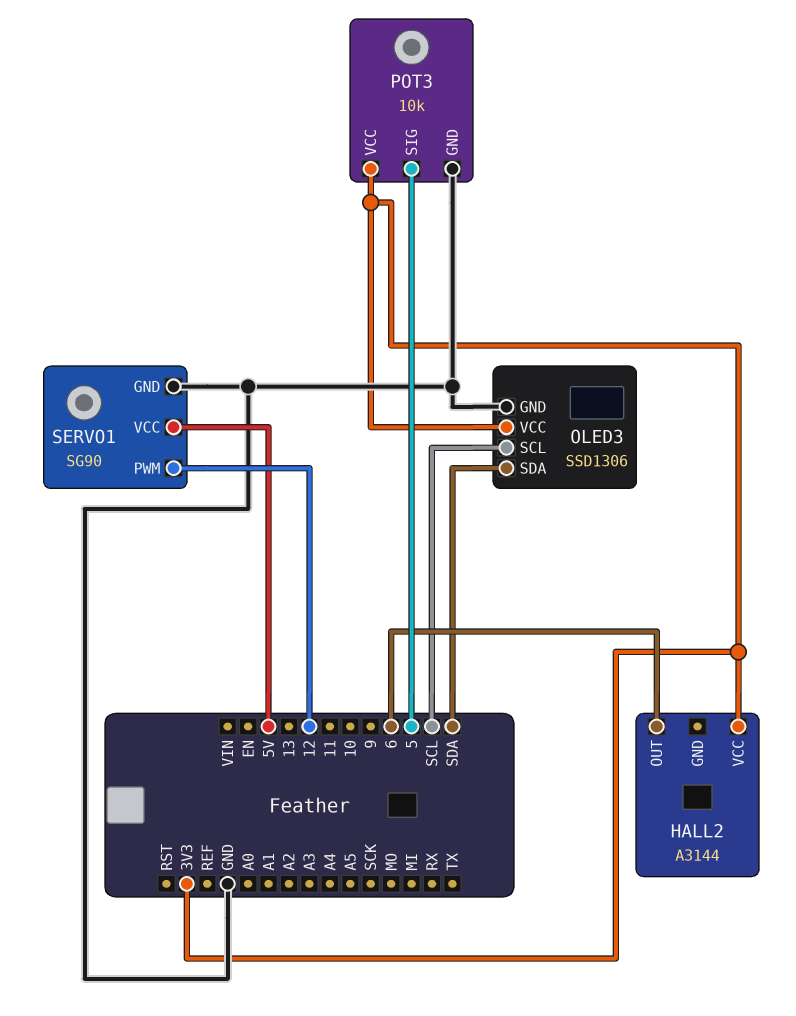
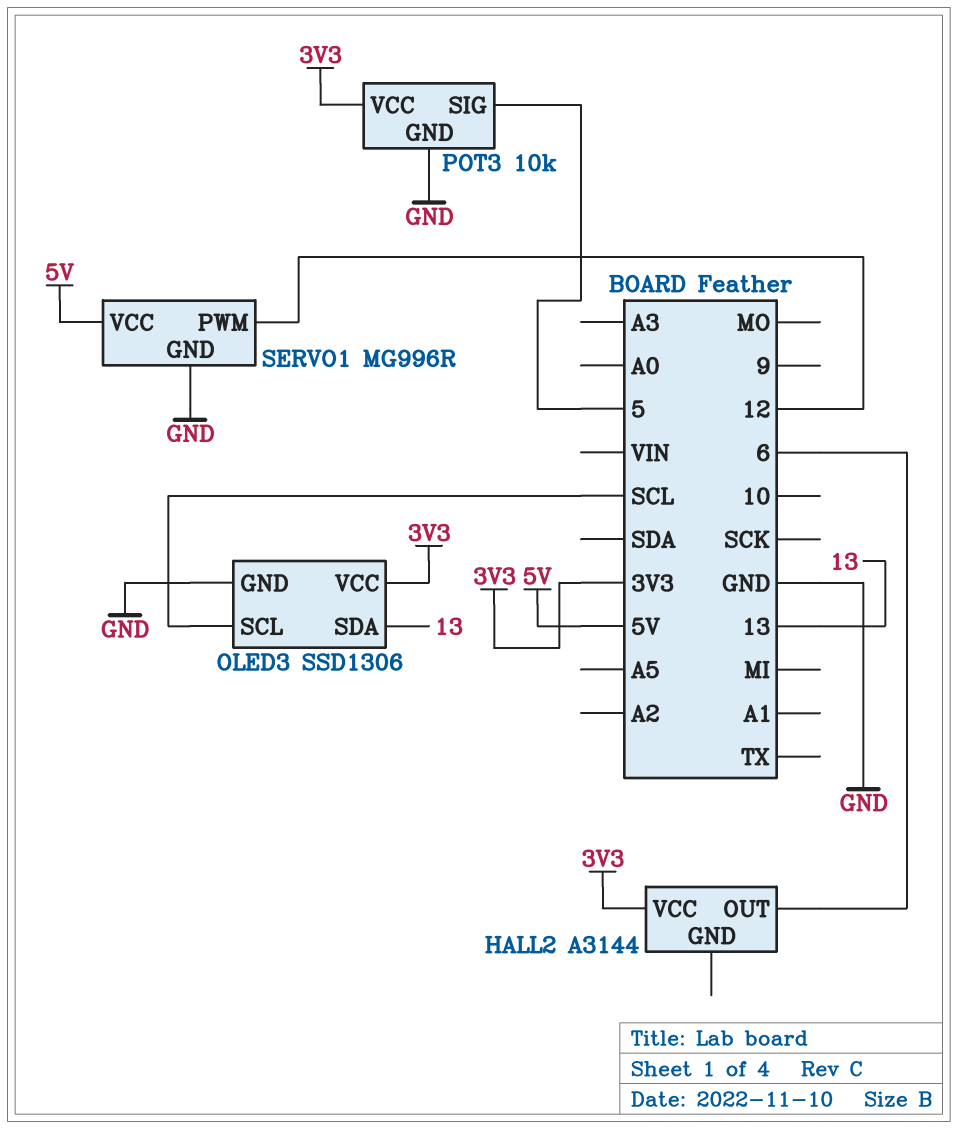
OLED3 pin SDA: SDA -> 13
SERVO1: SG90 -> MG996R

